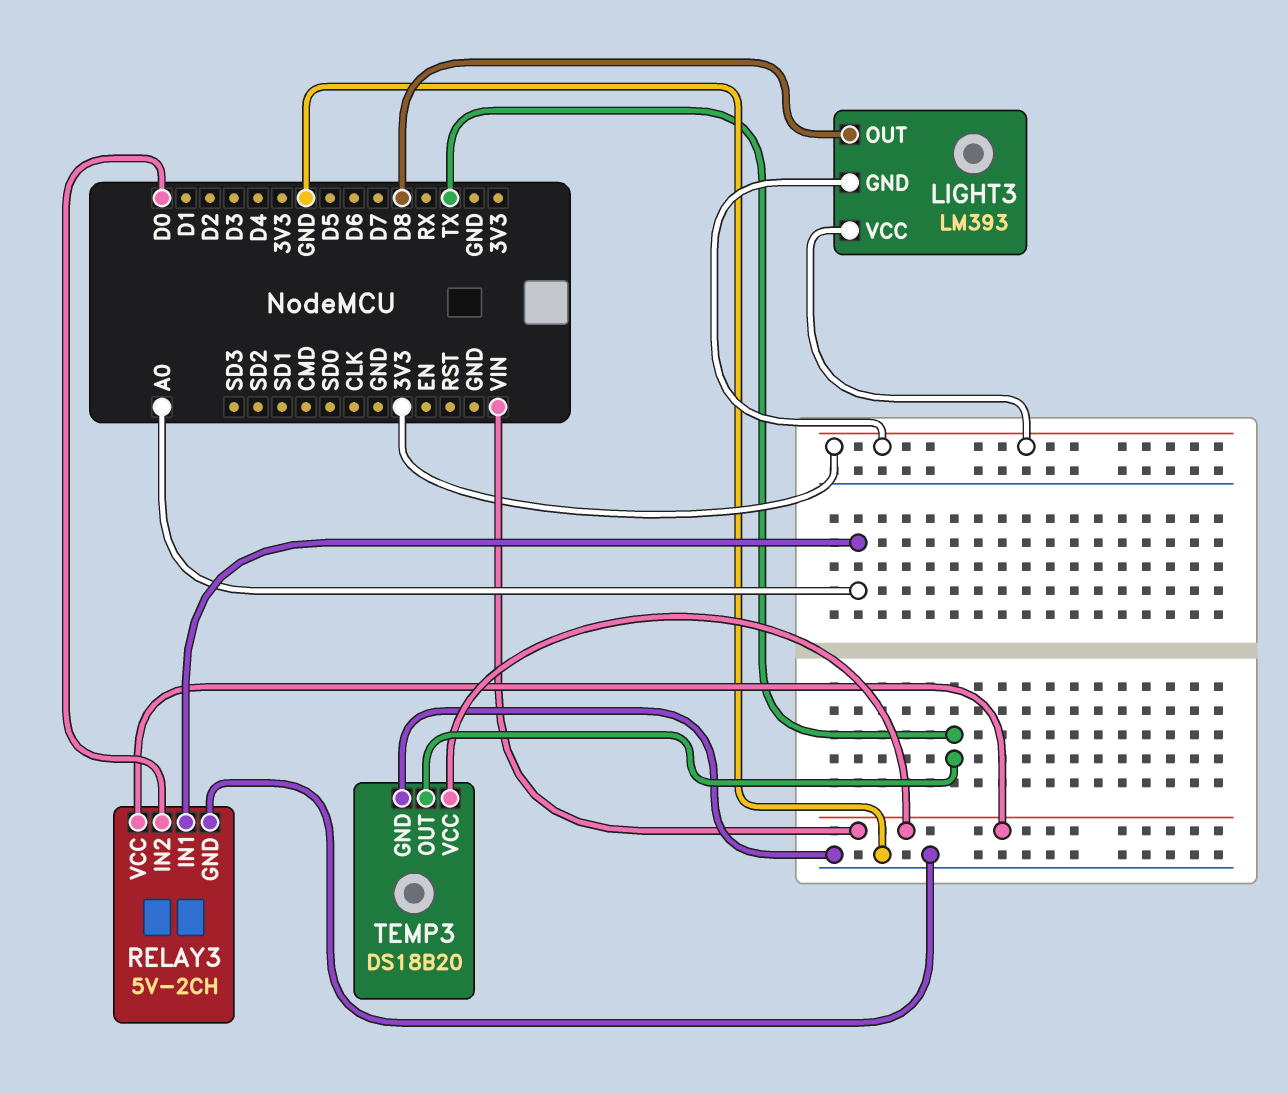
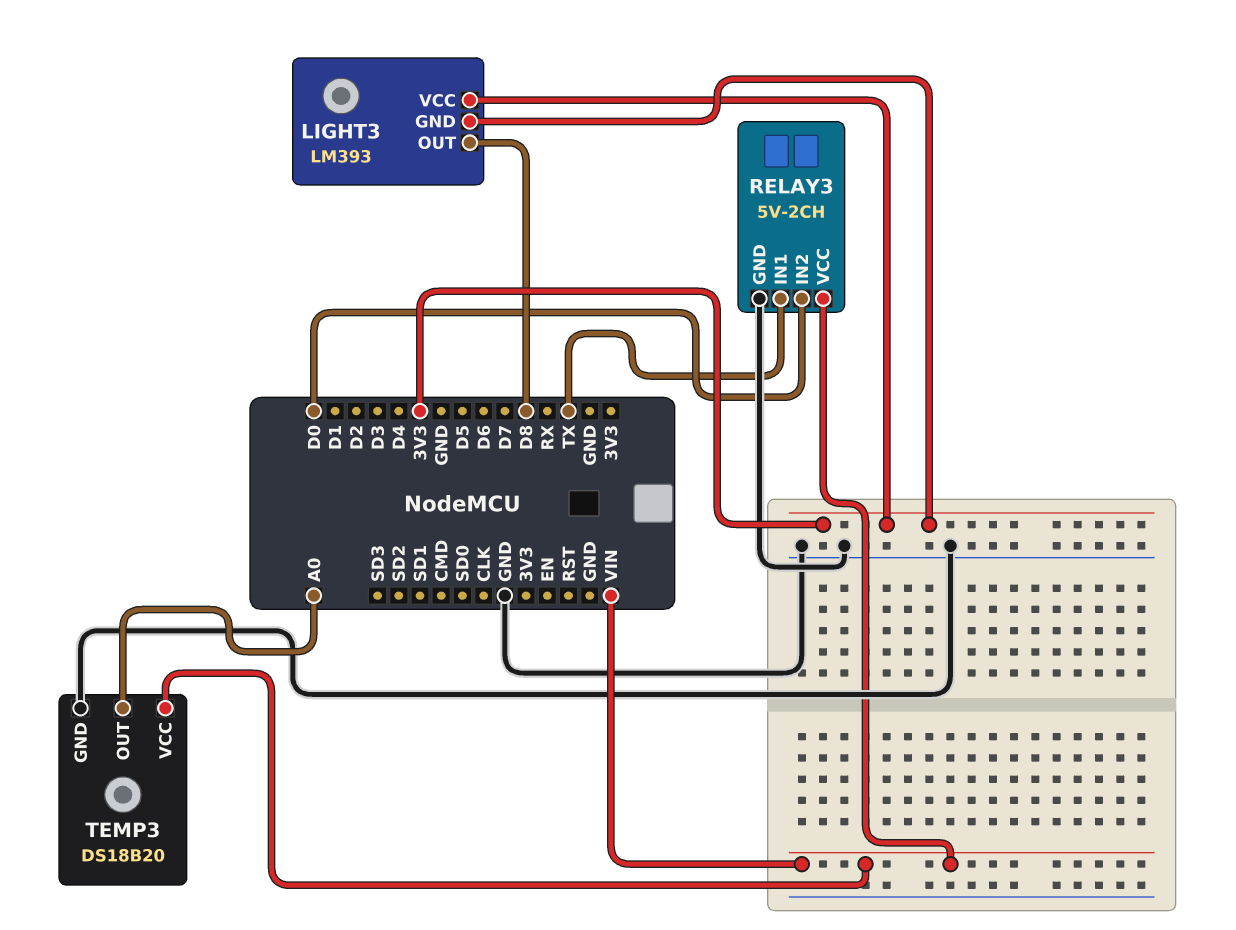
RELAY3 pin IN1: A0 -> TX
TEMP3 pin OUT: TX -> A0

